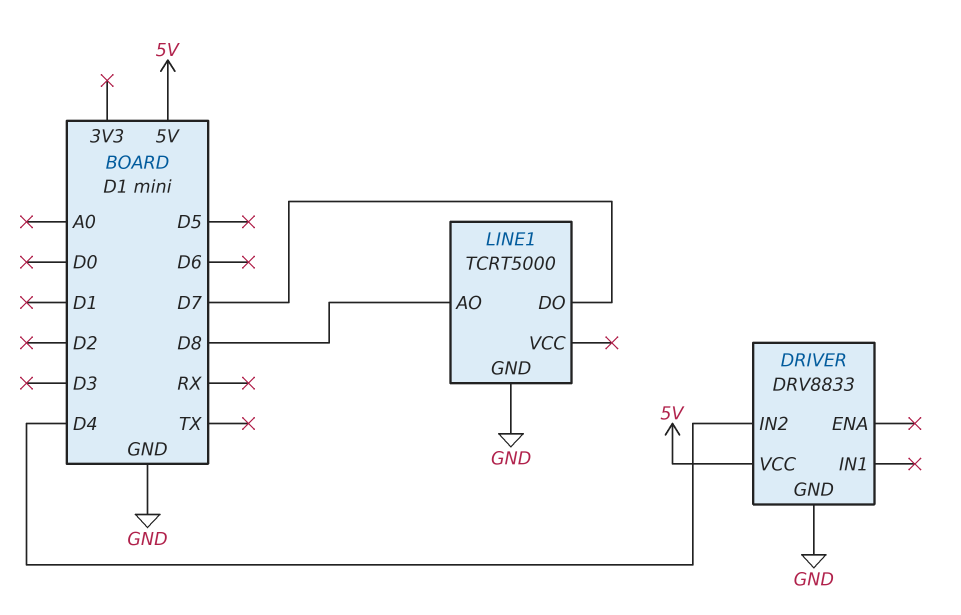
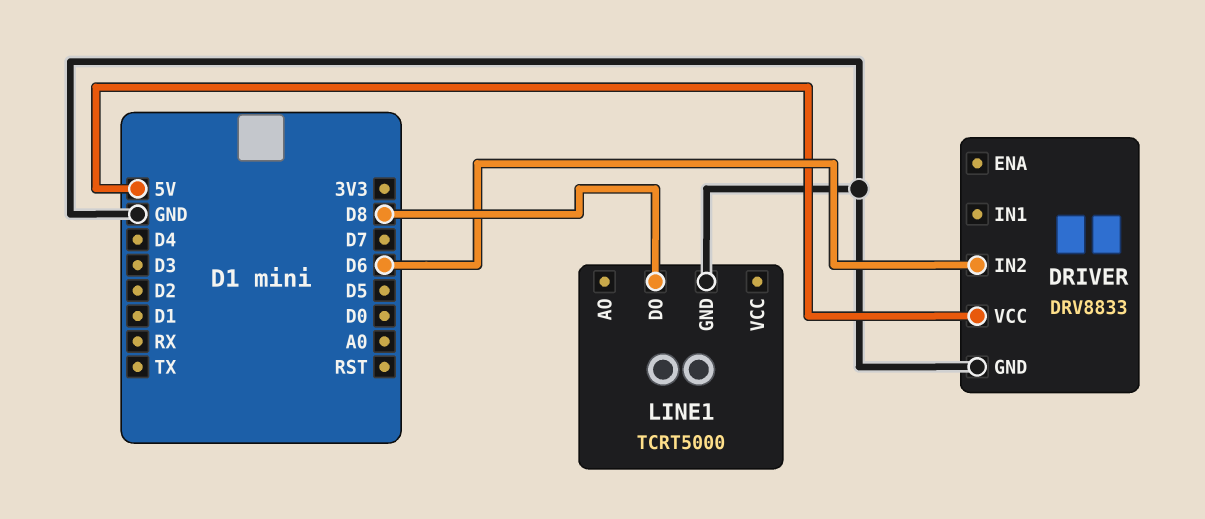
DRIVER pin IN2: D4 -> D6
LINE1 pin AO: D8 -> none
LINE1 pin DO: D7 -> D8

